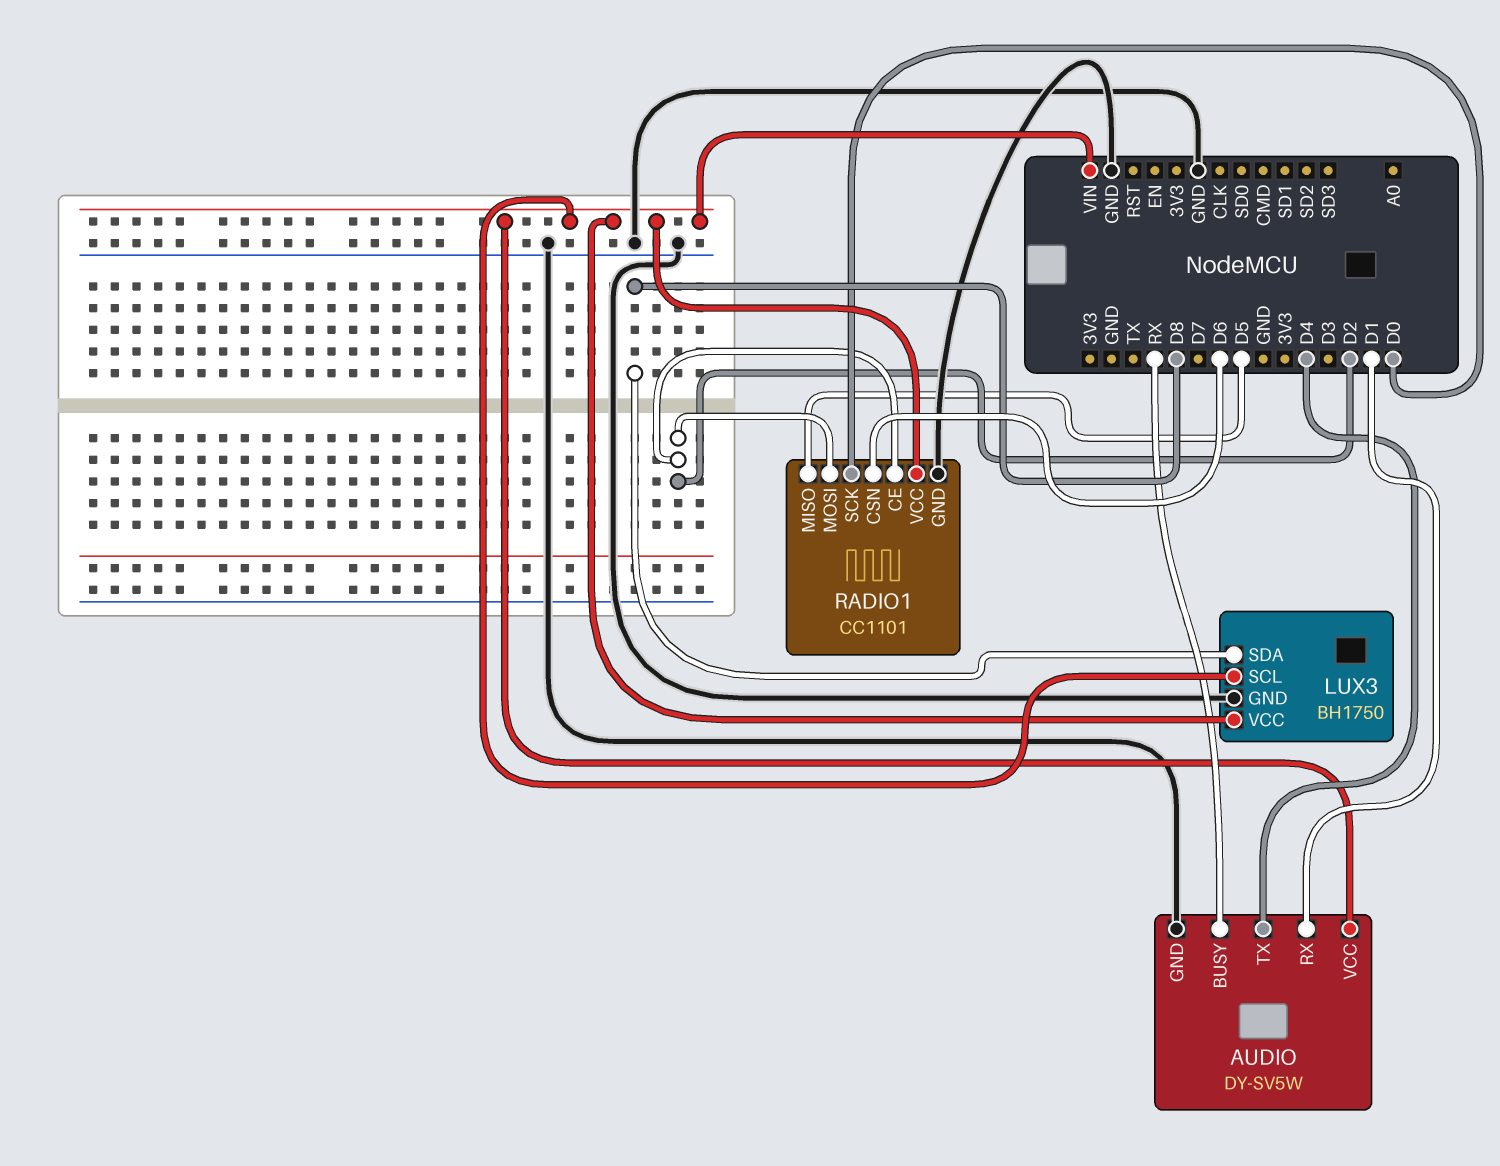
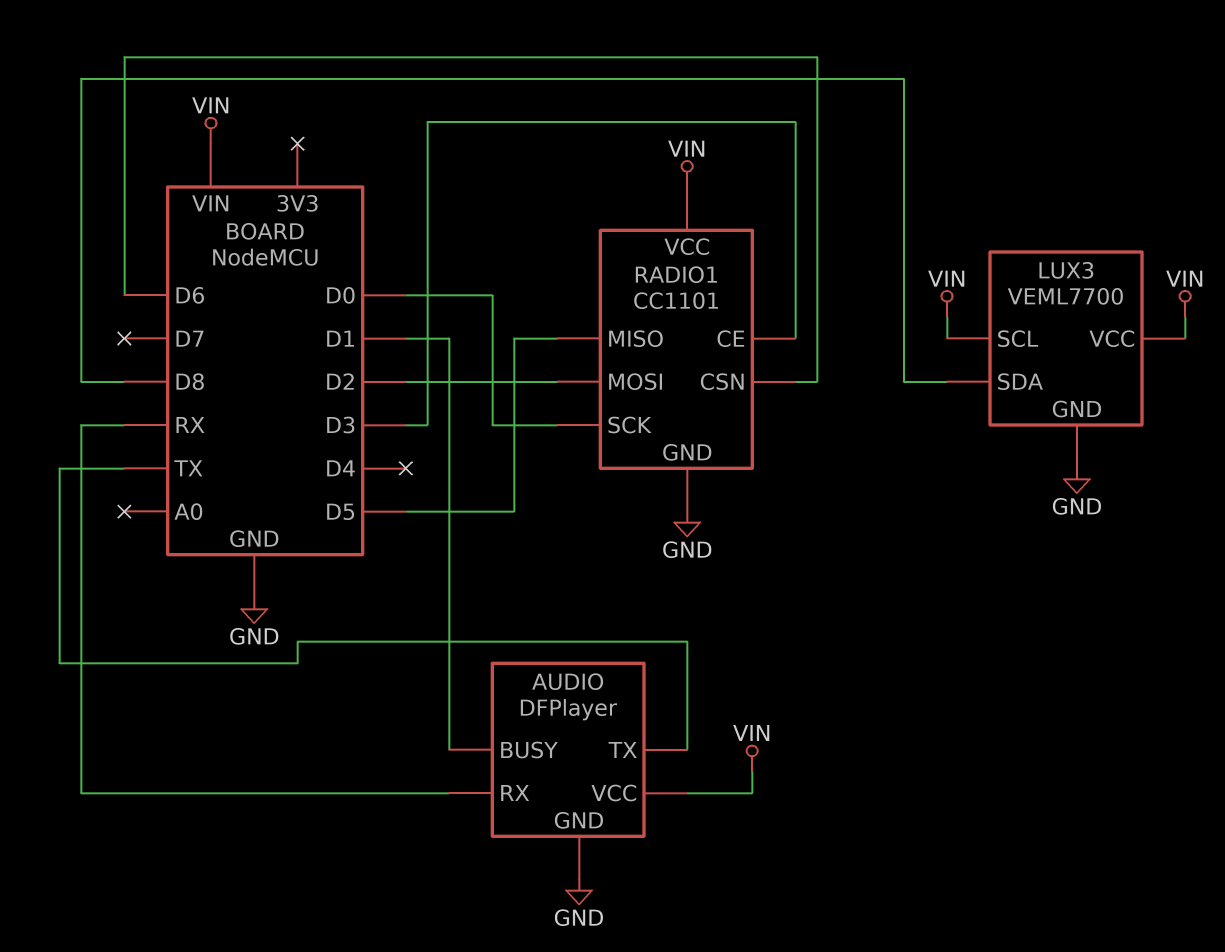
AUDIO: DY-SV5W -> DFPlayer
AUDIO pin BUSY: RX -> D1
AUDIO pin RX: D1 -> RX
AUDIO pin TX: D4 -> TX
LUX3: BH1750 -> VEML7700
RADIO1 pin CE: D2 -> D3

